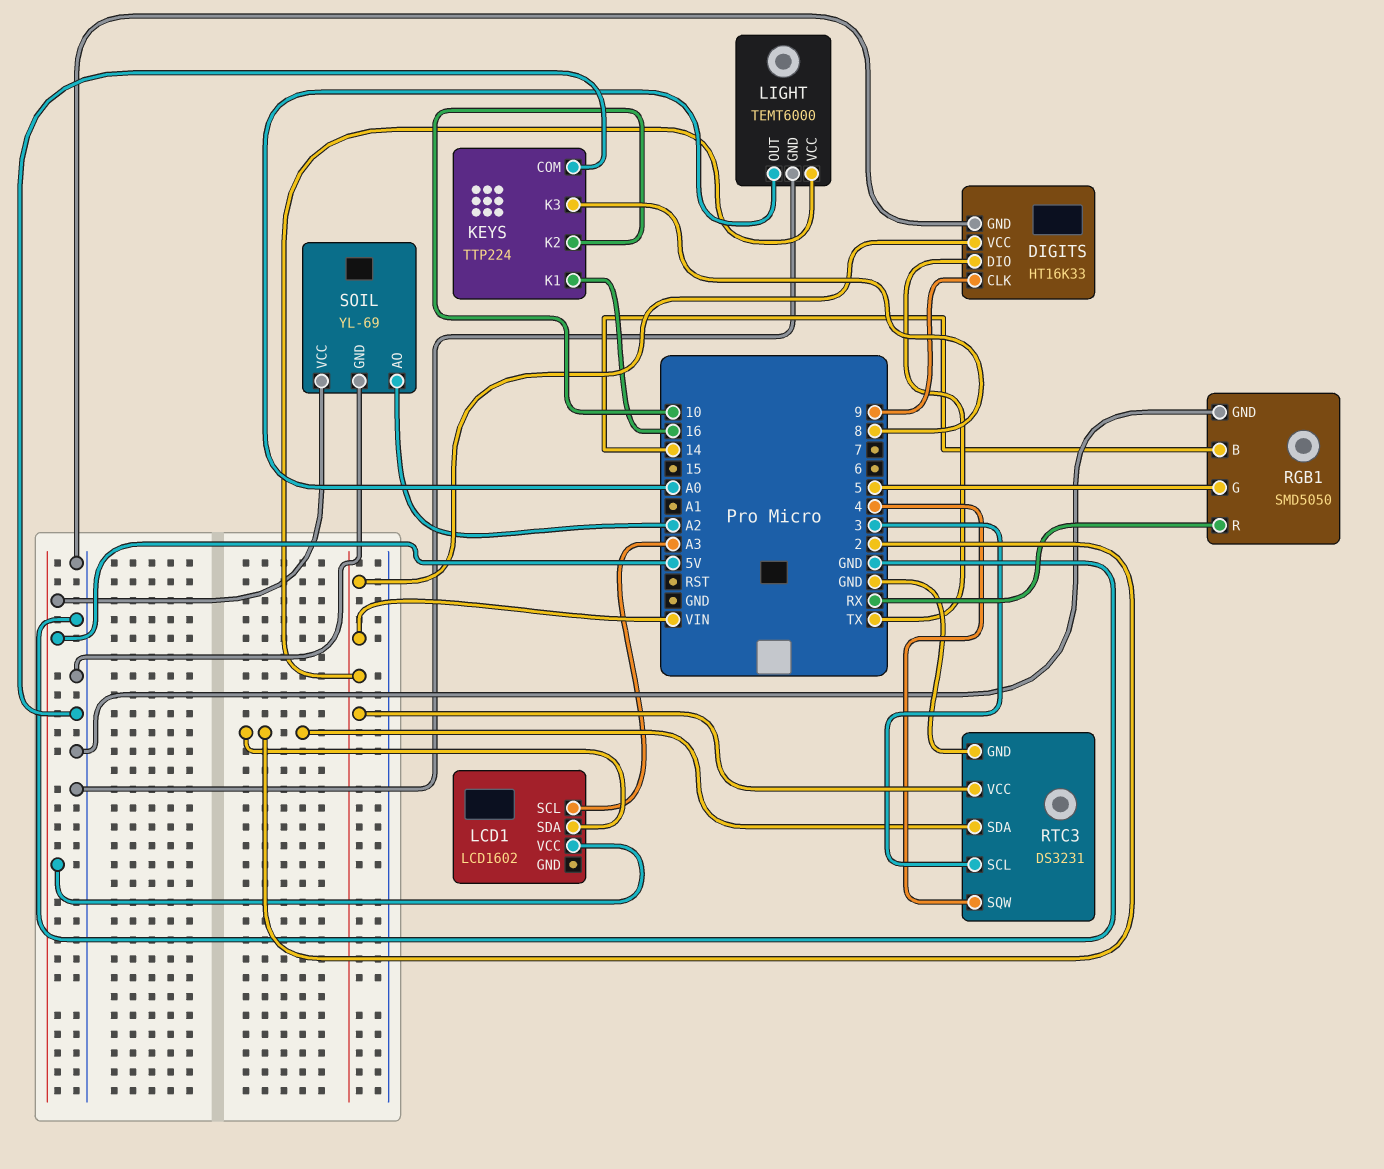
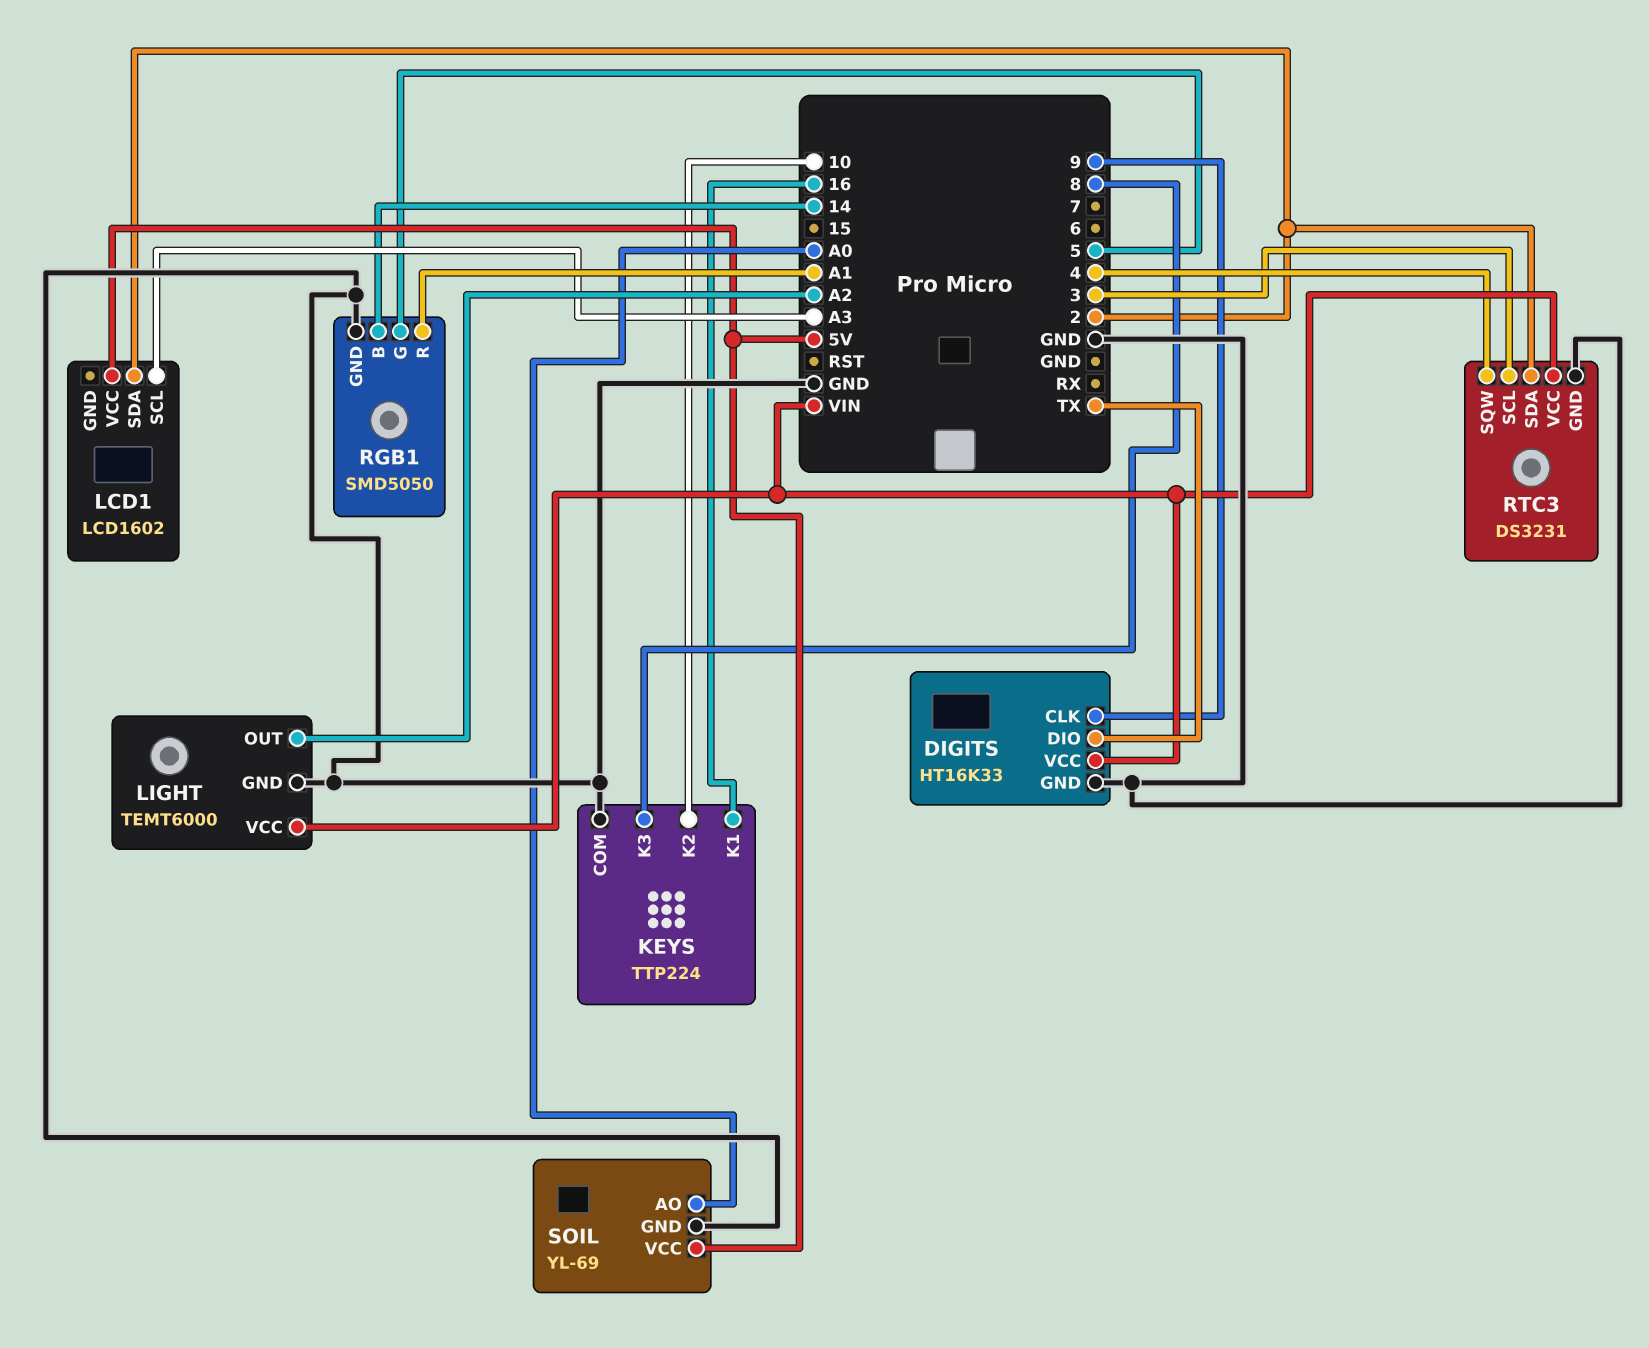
LIGHT pin OUT: A0 -> A2
RGB1 pin R: RX -> A1
SOIL pin AO: A2 -> A0

